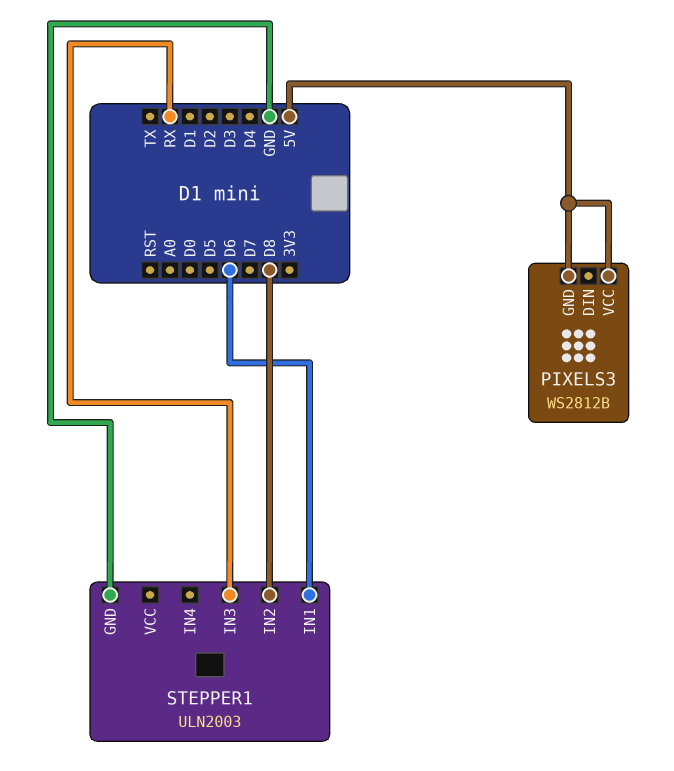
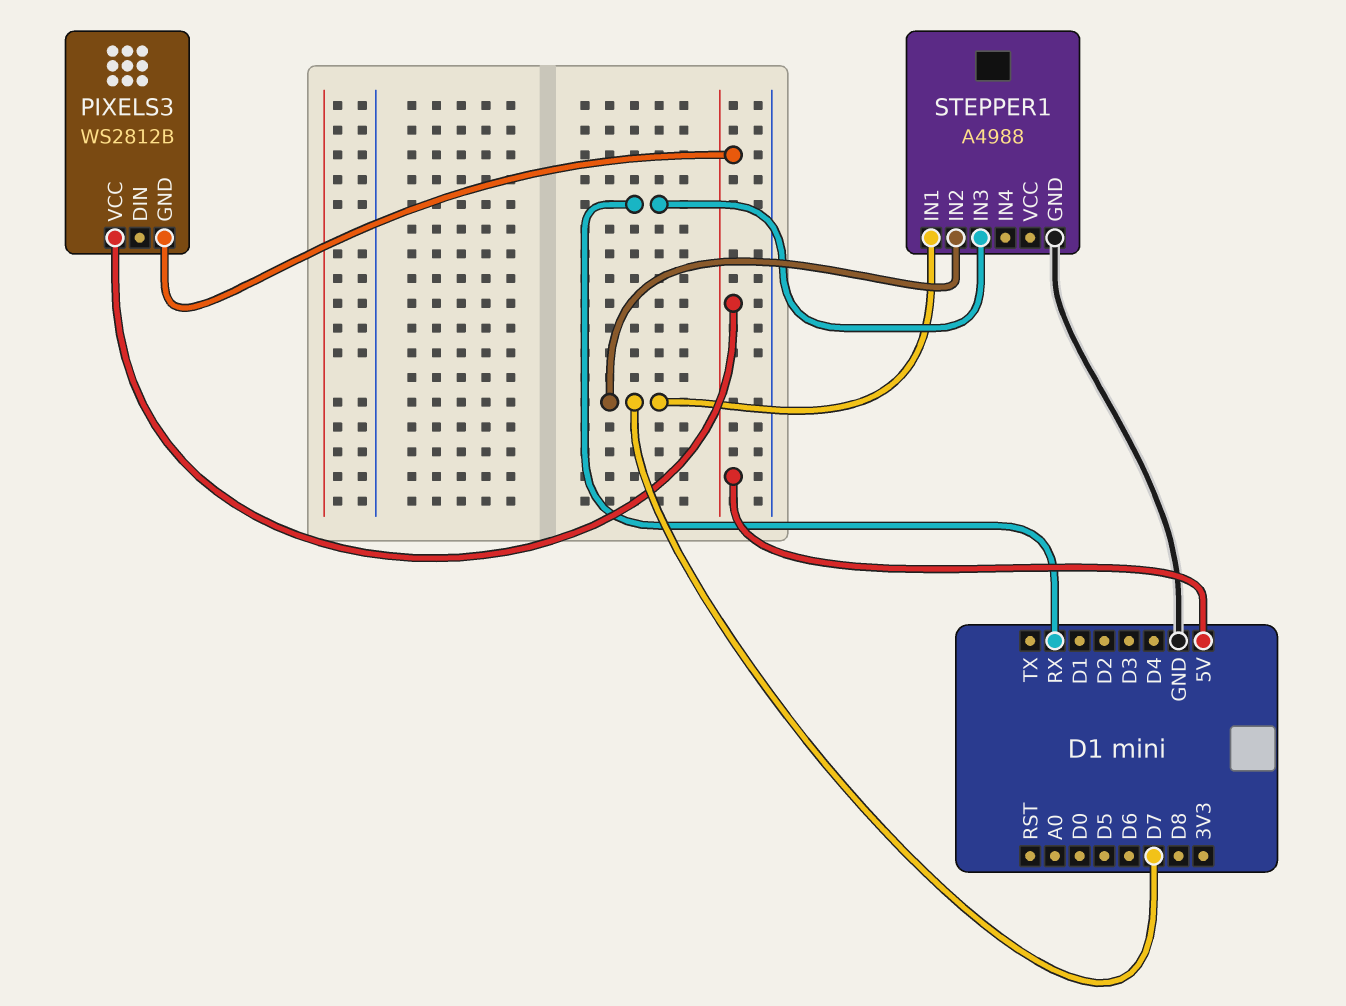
STEPPER1: ULN2003 -> A4988
STEPPER1 pin IN1: D6 -> D7
STEPPER1 pin IN2: D8 -> D7

